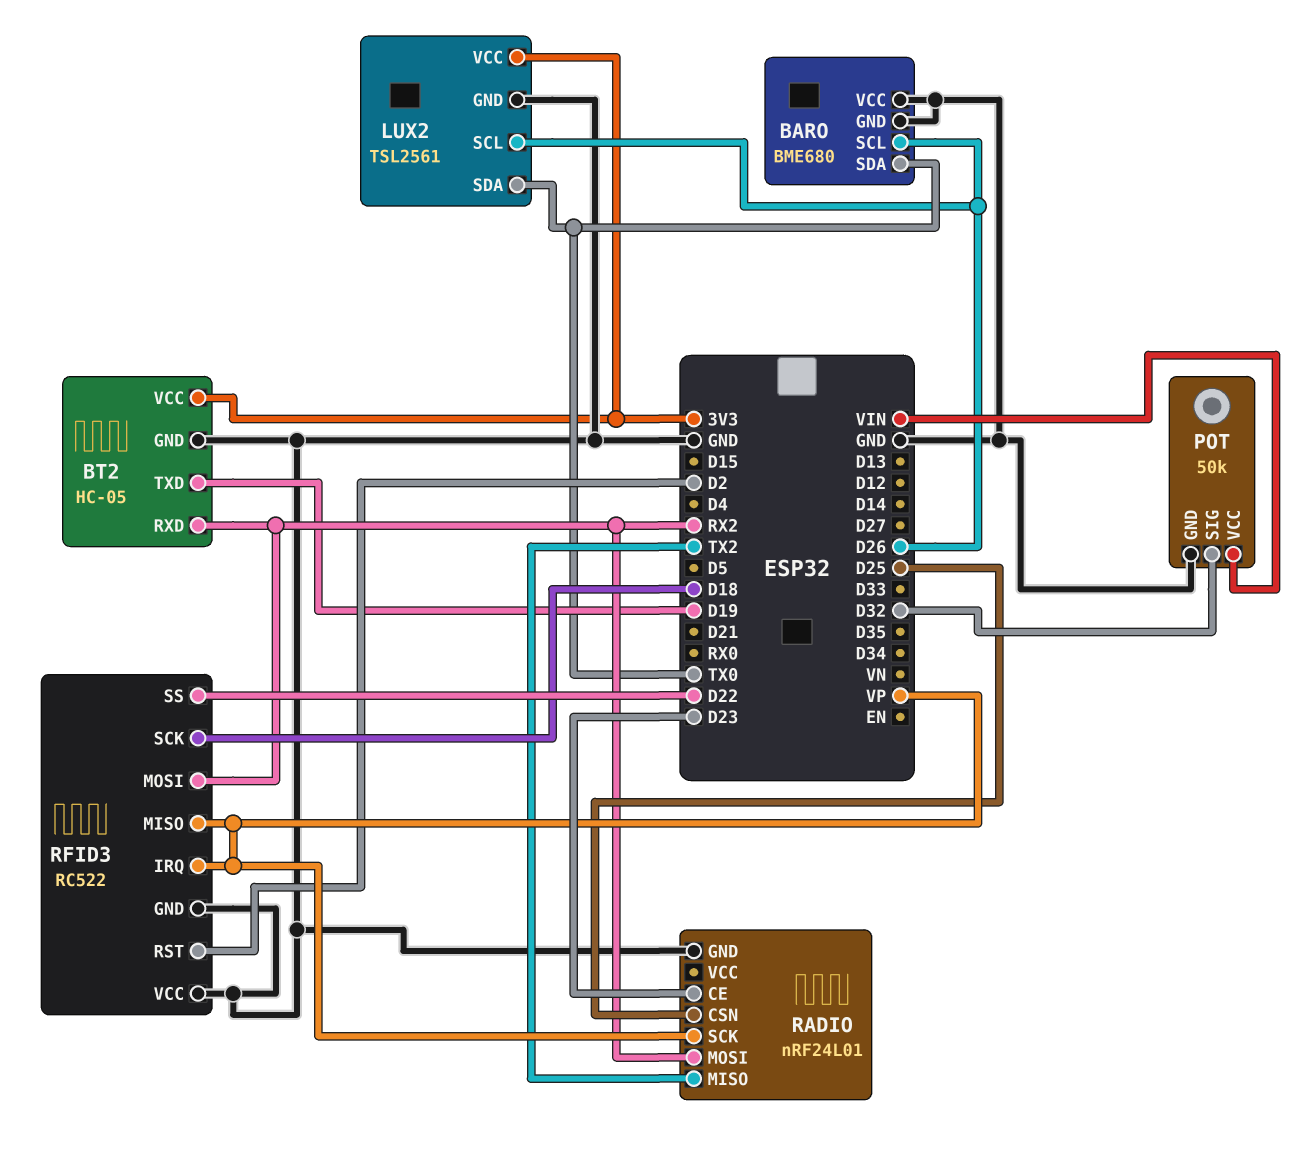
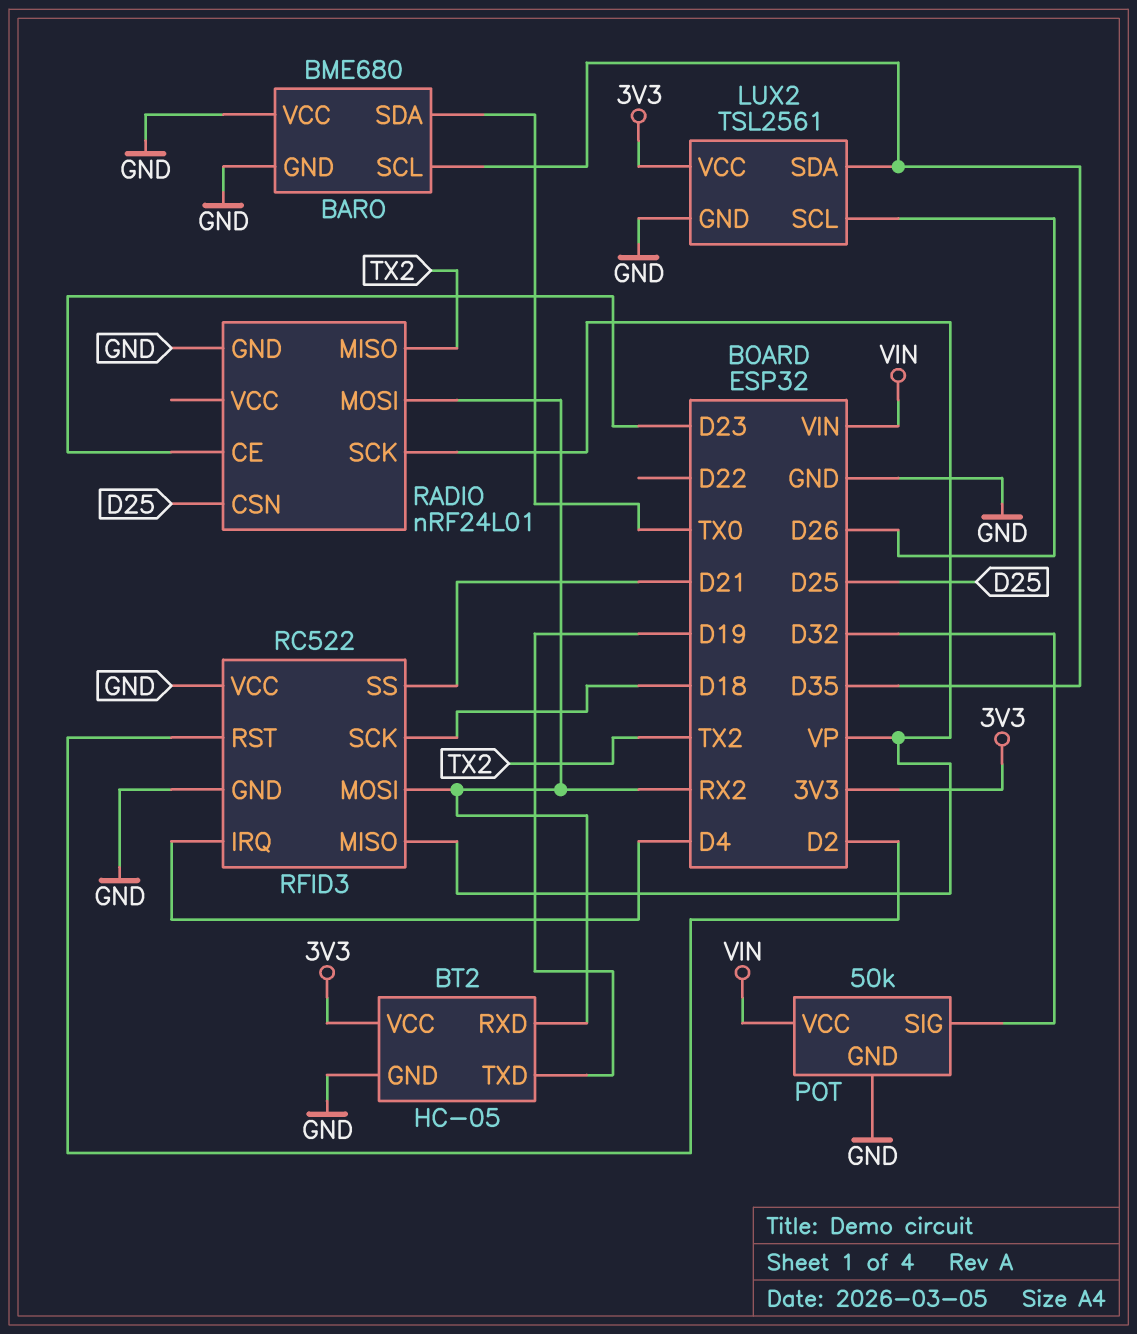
BARO pin SCL: D26 -> D35
LUX2 pin SDA: TX0 -> D35
RFID3 pin IRQ: VP -> D4
RFID3 pin SS: D22 -> D21

